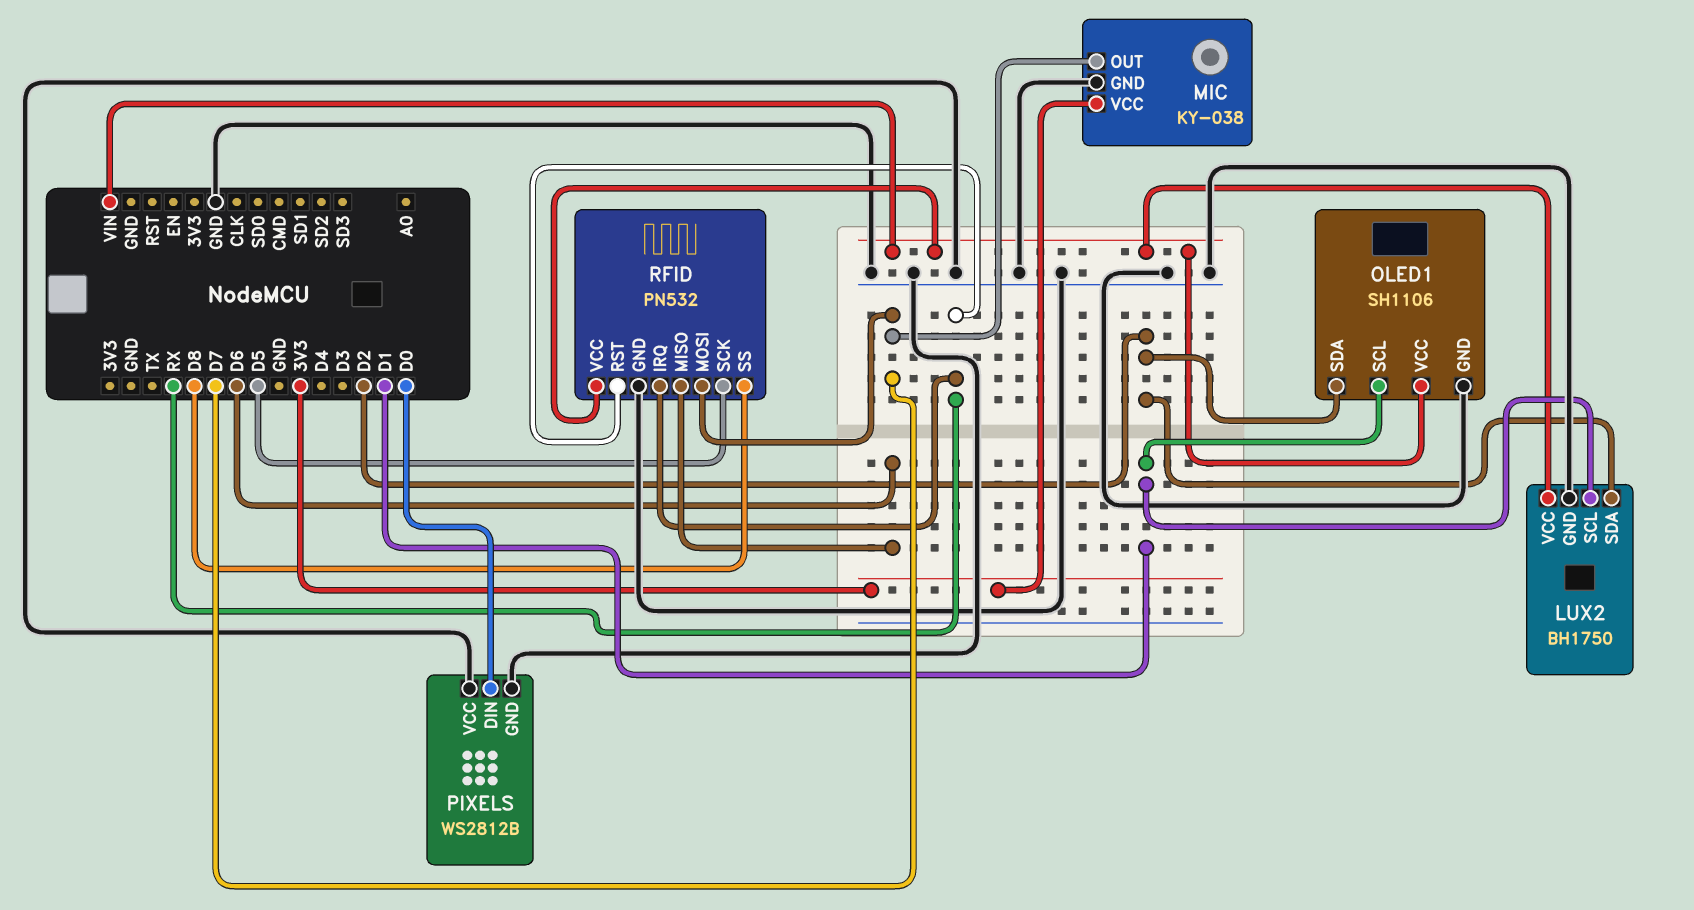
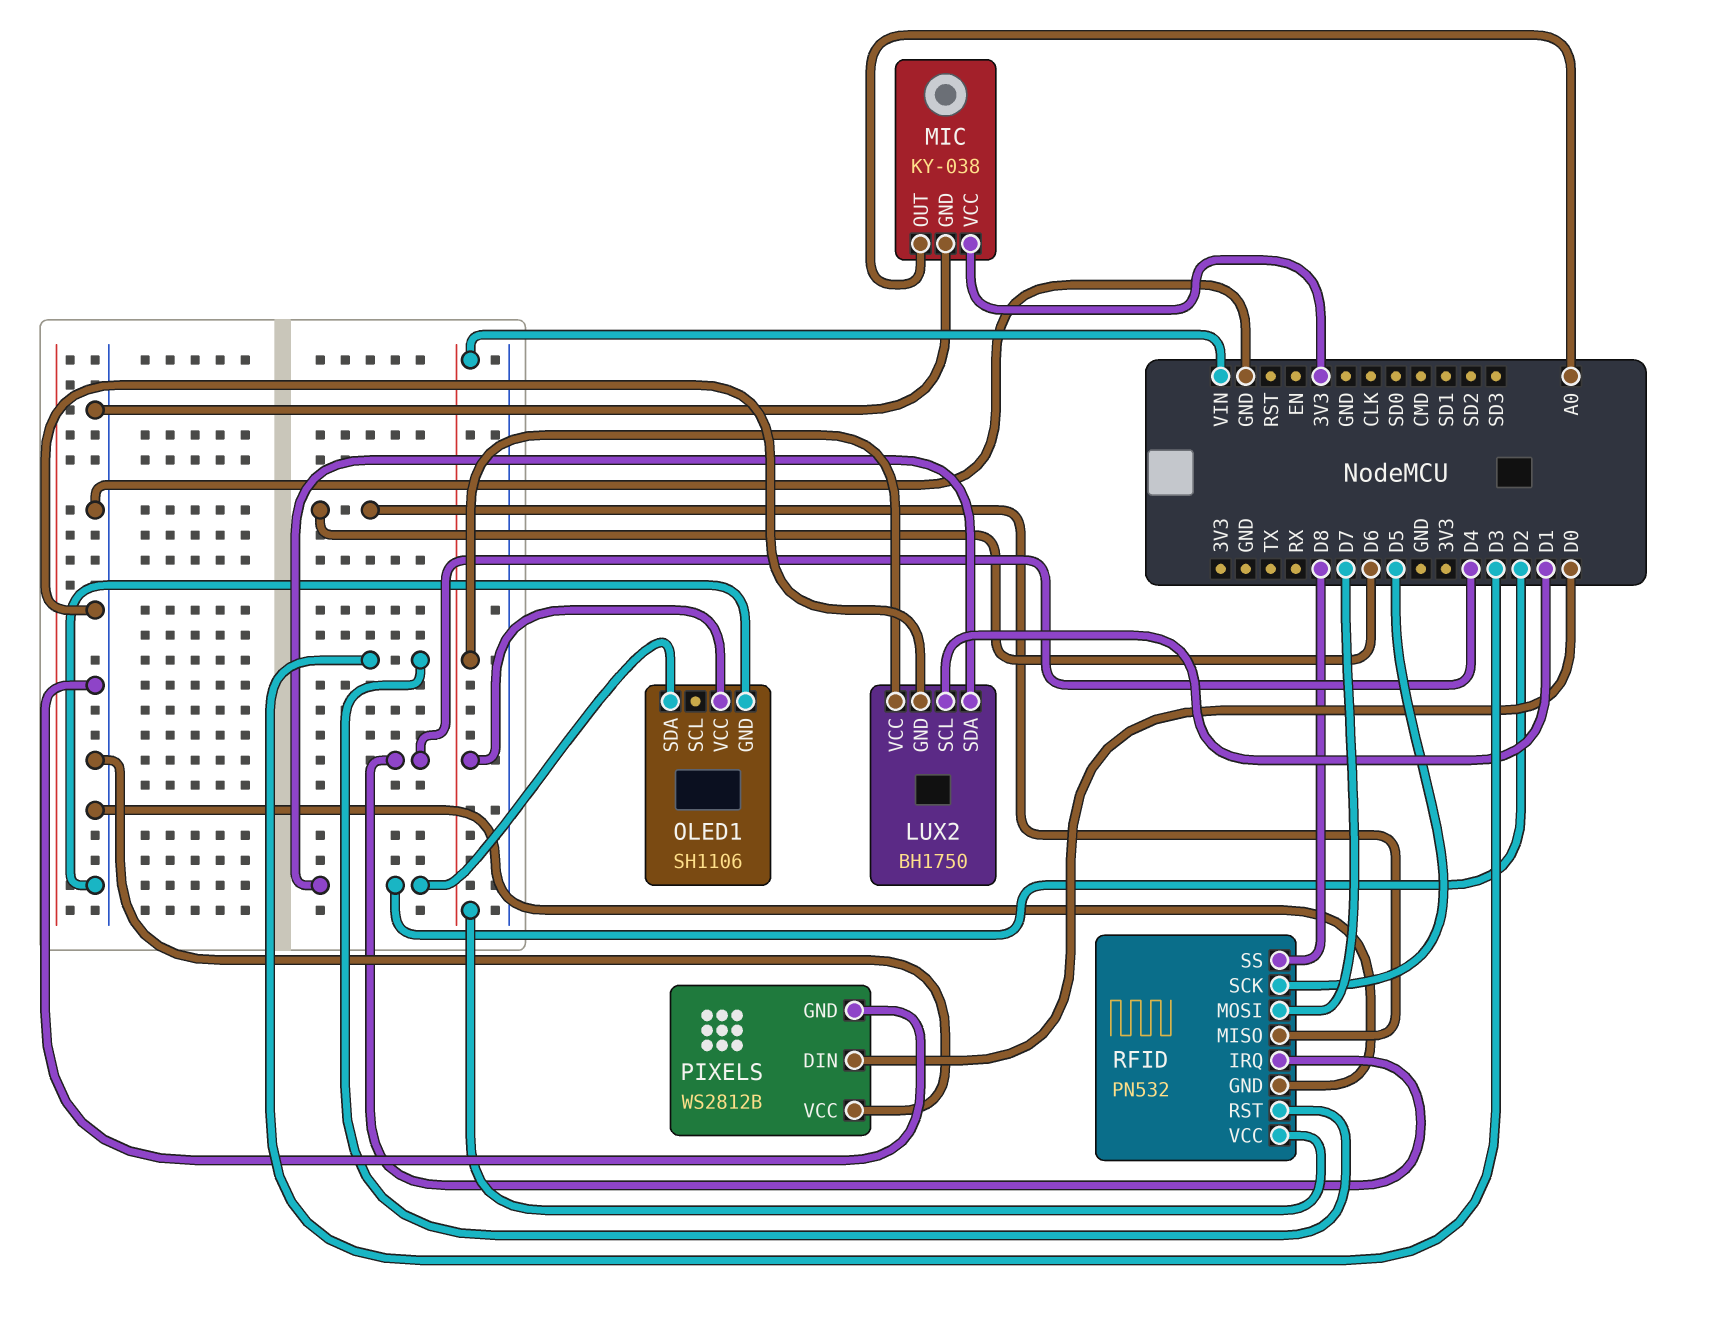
MIC pin OUT: D7 -> A0
OLED1 pin SCL: D1 -> none
RFID pin IRQ: RX -> D4
RFID pin RST: RX -> D3

